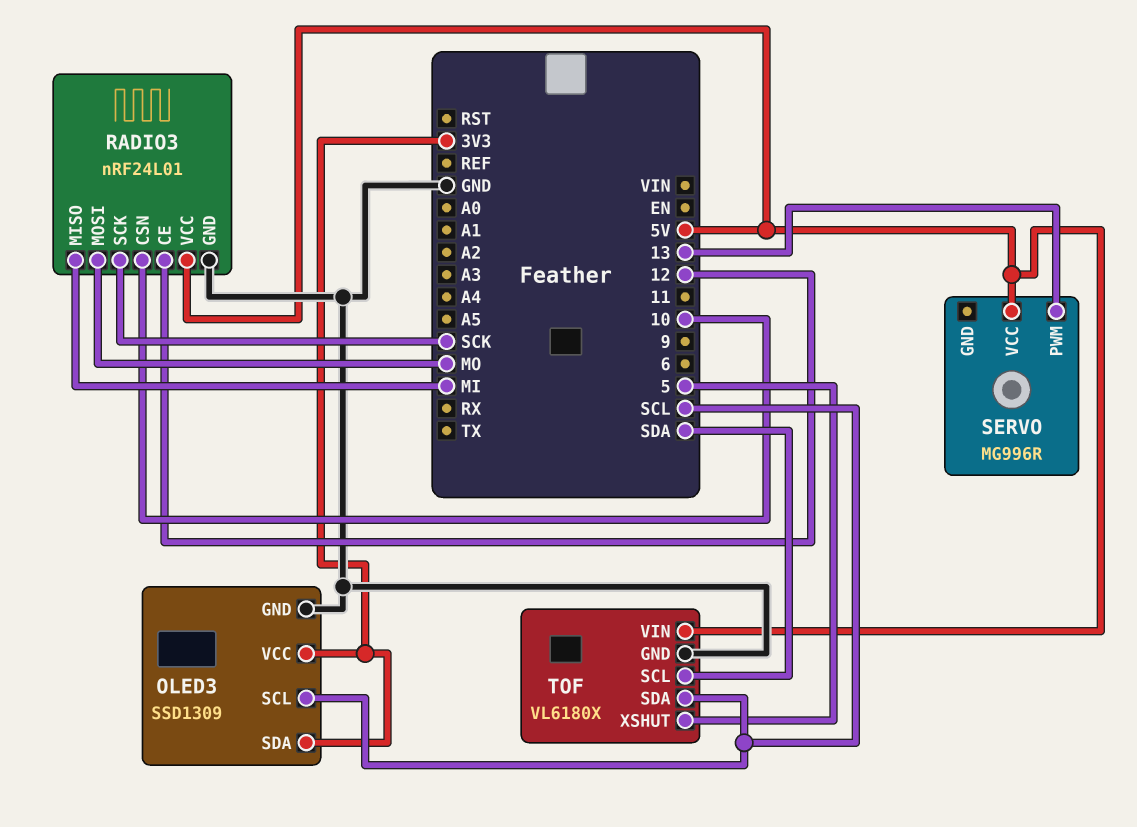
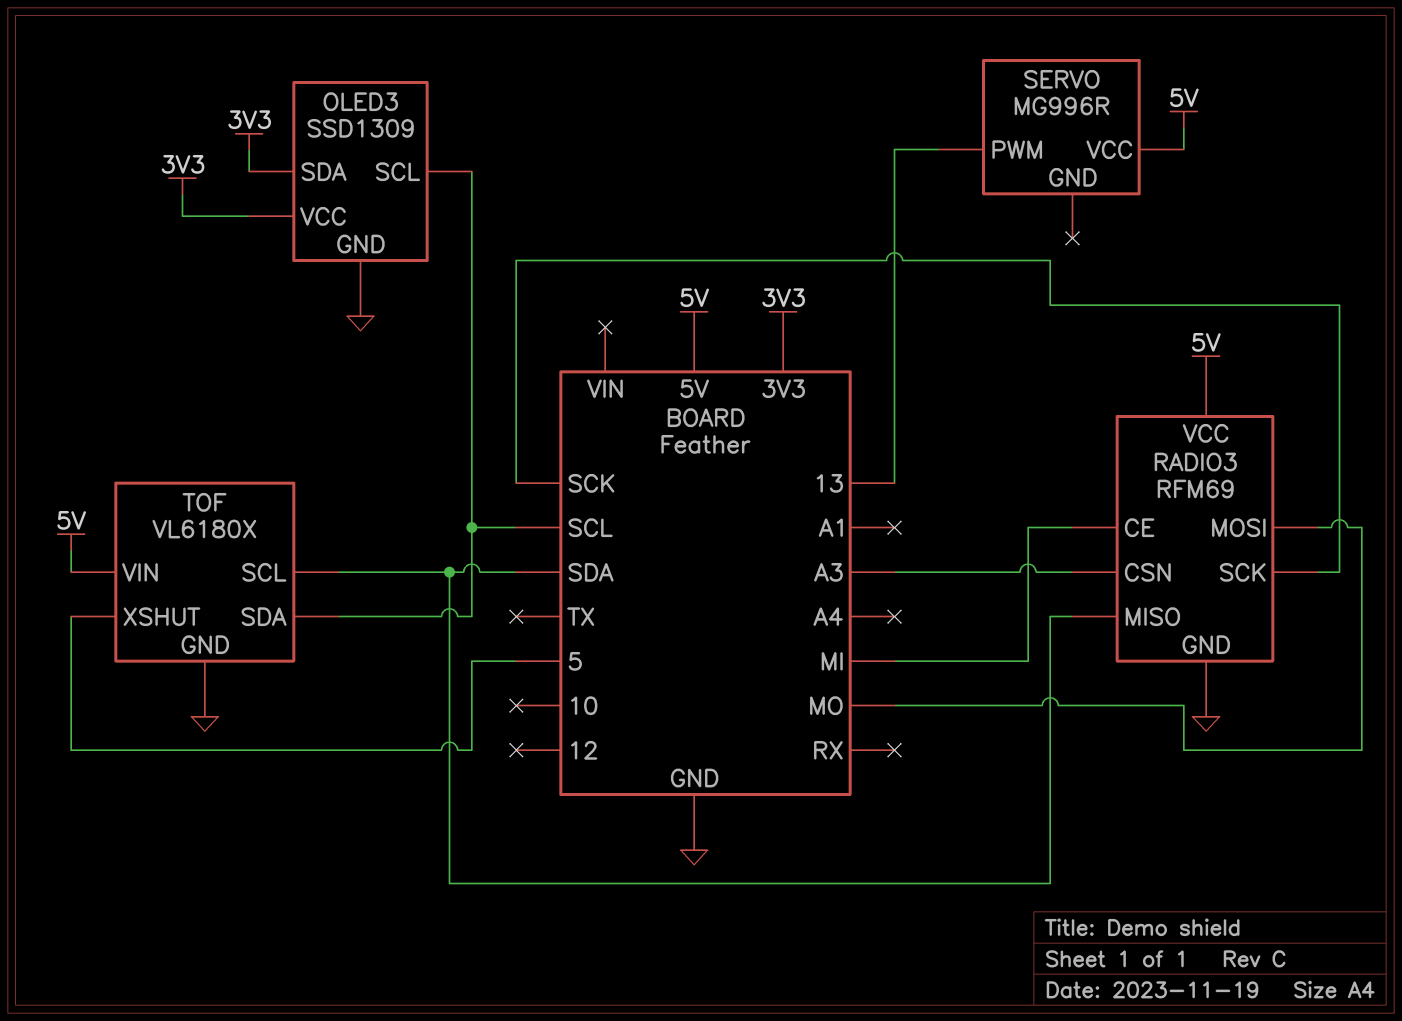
RADIO3: nRF24L01 -> RFM69
RADIO3 pin CE: 12 -> MI
RADIO3 pin CSN: 10 -> A3
RADIO3 pin MISO: MI -> SDA

